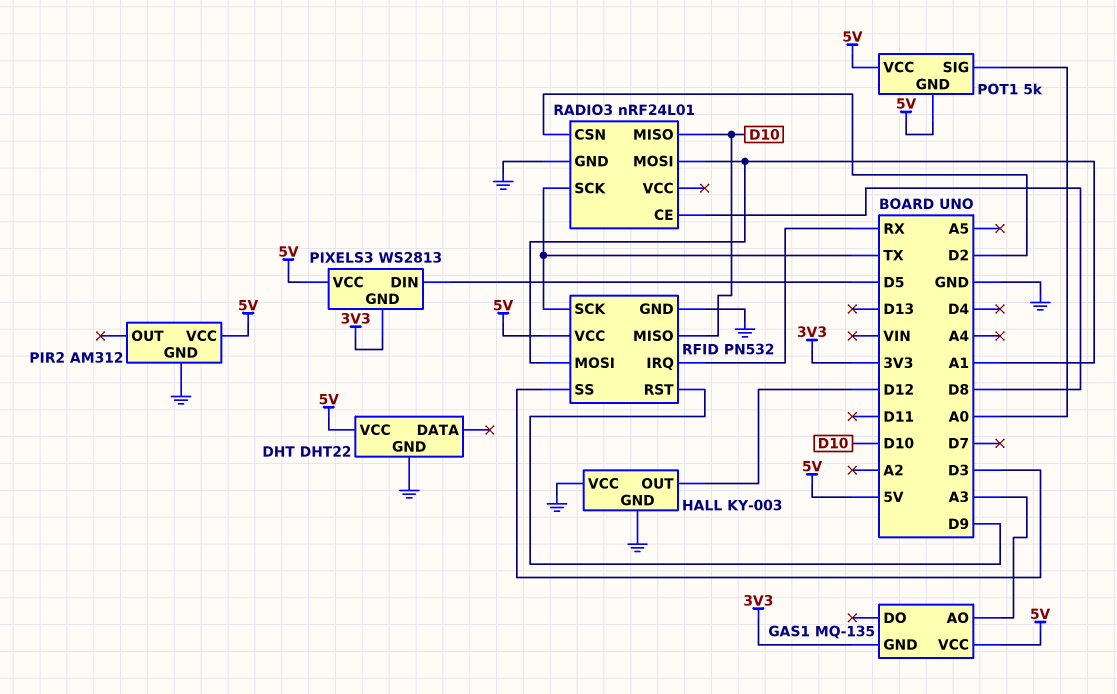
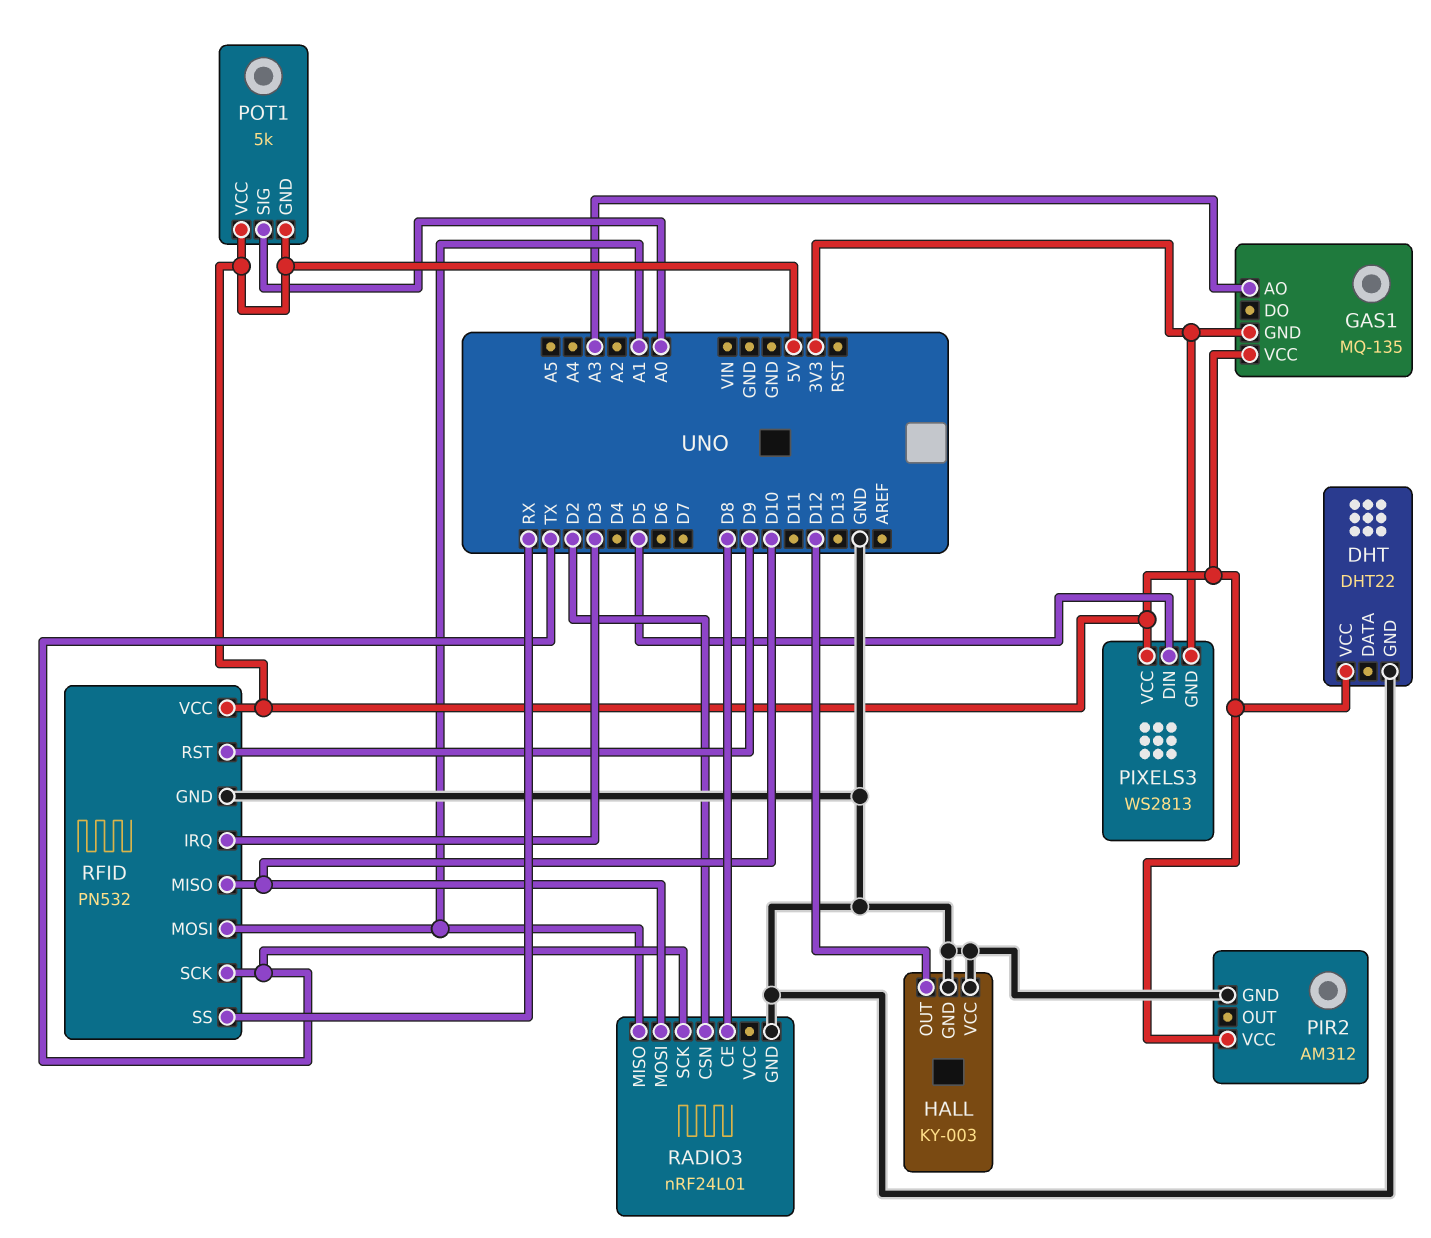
RADIO3 pin MISO: D10 -> A1
RADIO3 pin MOSI: A1 -> D10
RFID pin IRQ: RX -> D3
RFID pin SS: D3 -> RX

